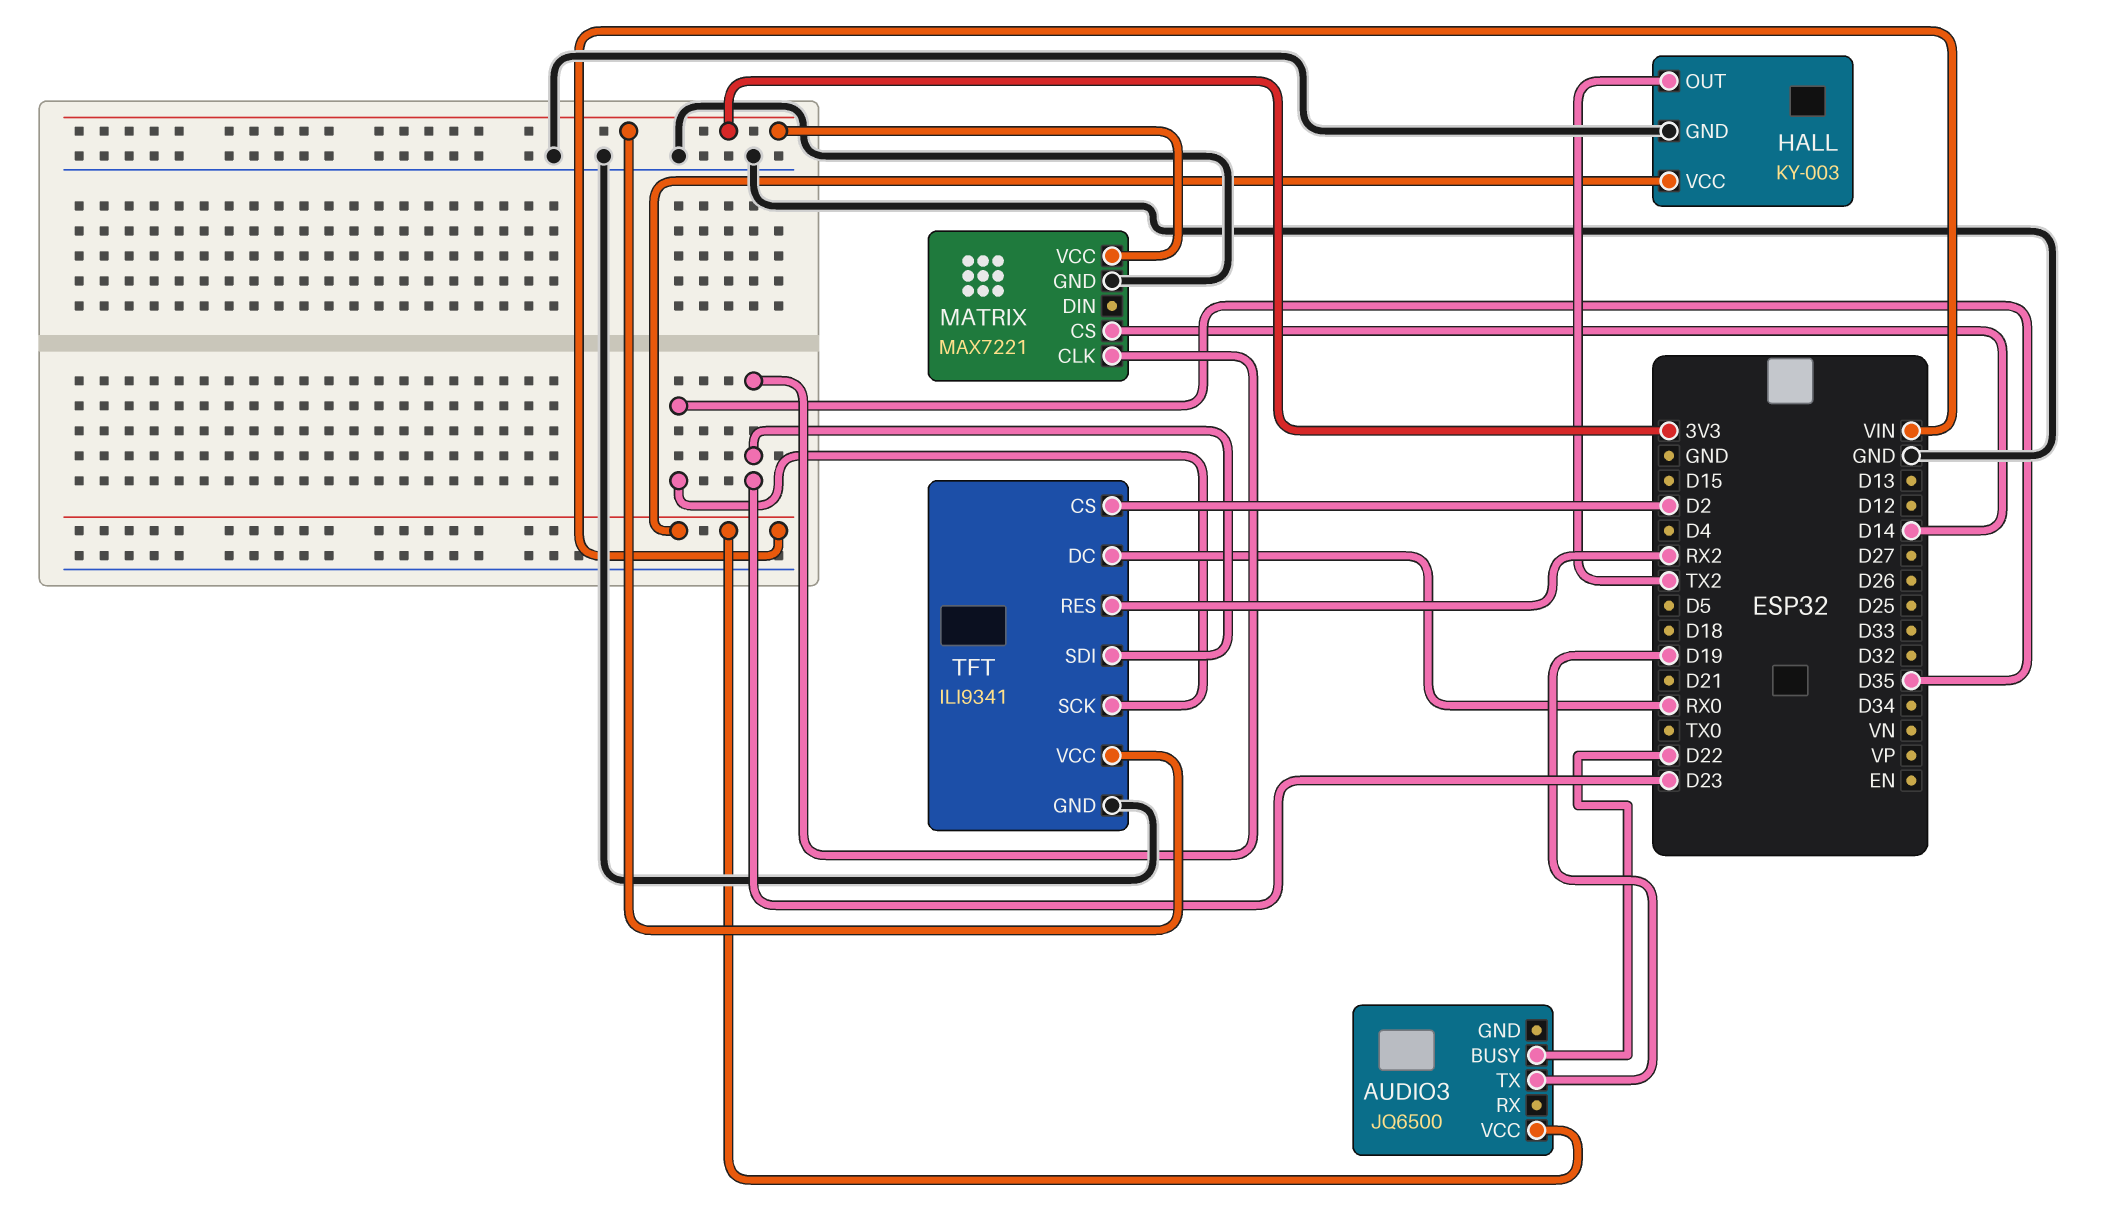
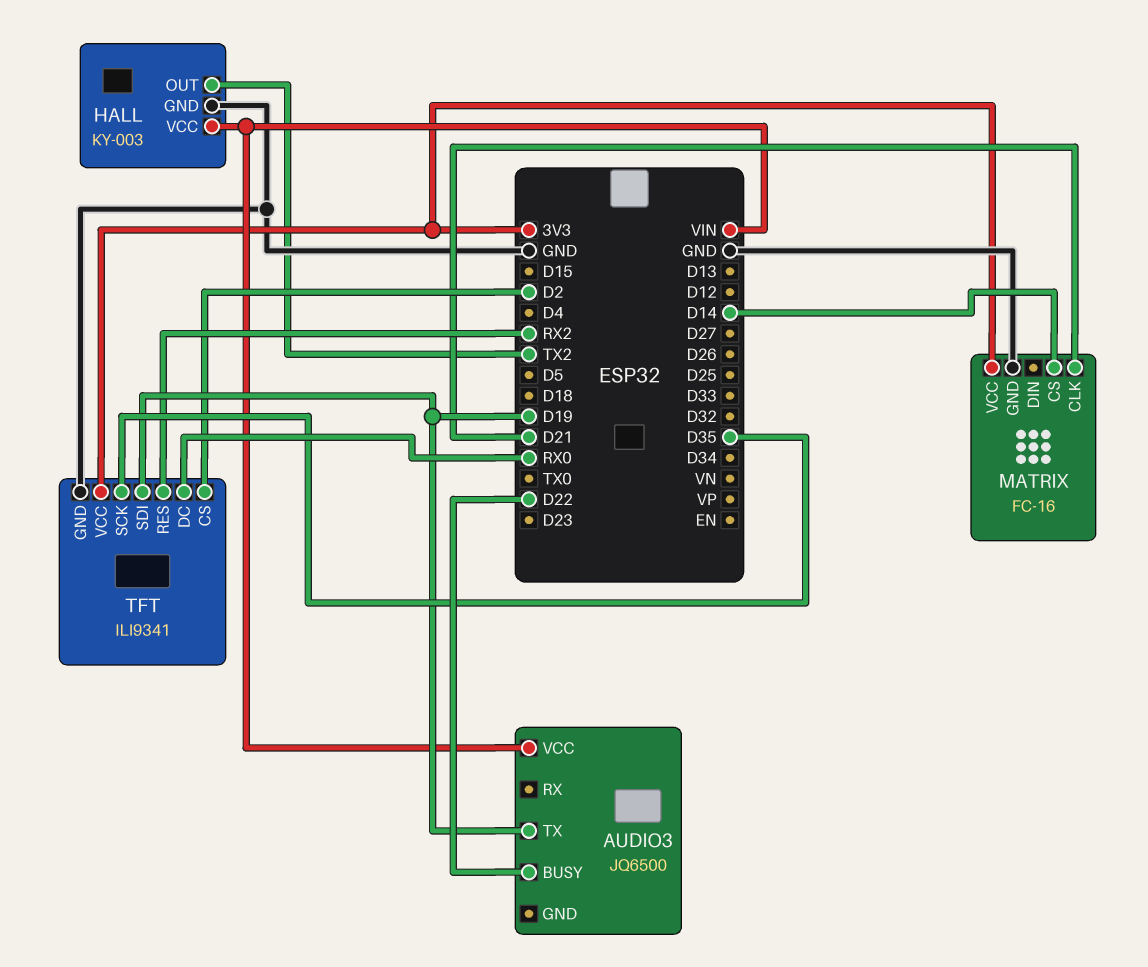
MATRIX: MAX7221 -> FC-16
MATRIX pin CLK: D23 -> D21
TFT pin SDI: D23 -> D19

